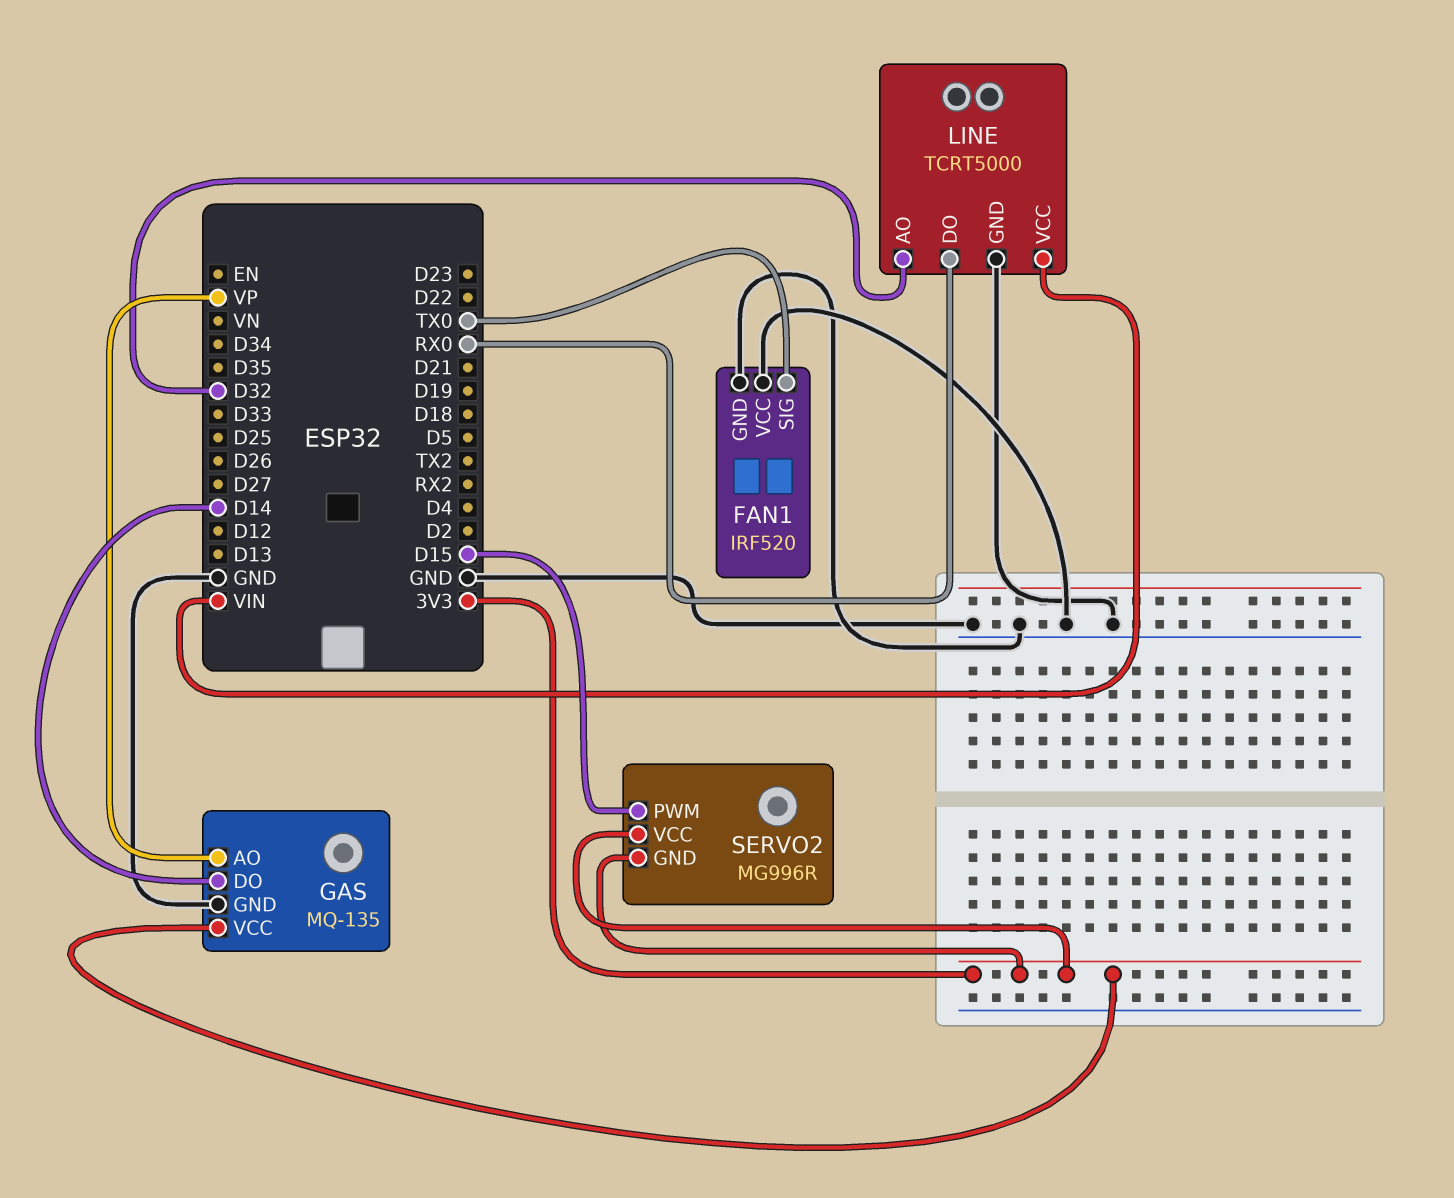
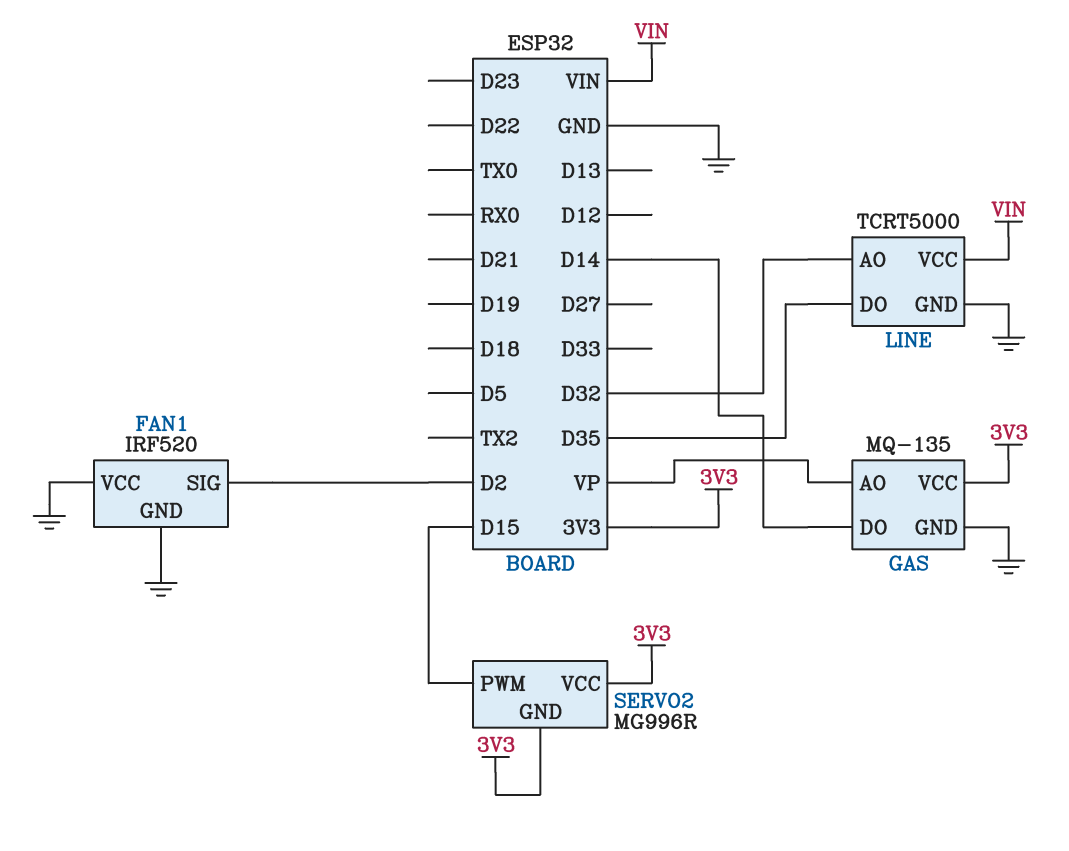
FAN1 pin SIG: TX0 -> D2
LINE pin DO: RX0 -> D35

